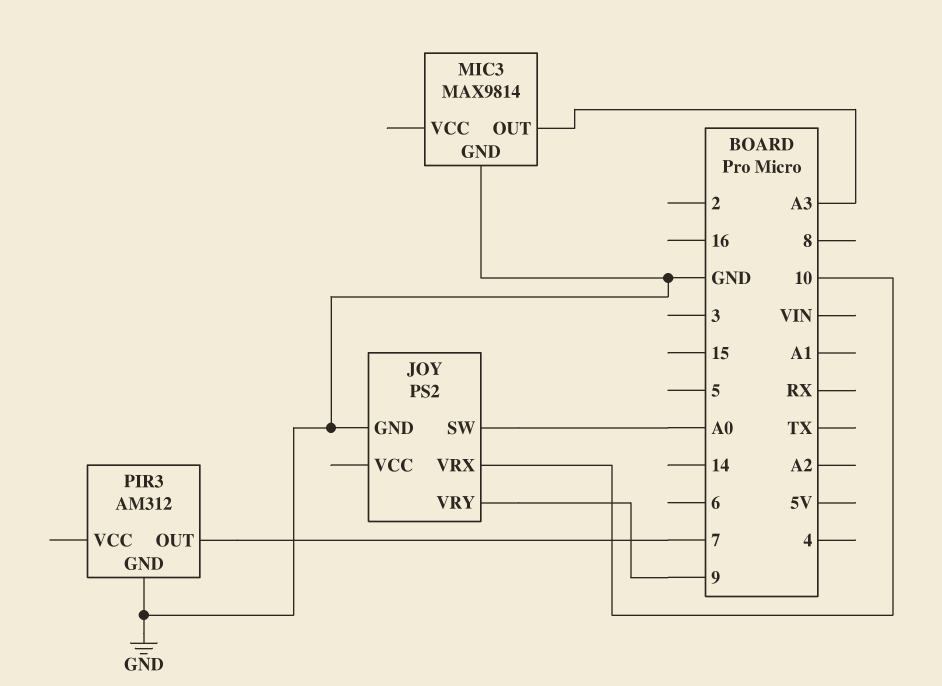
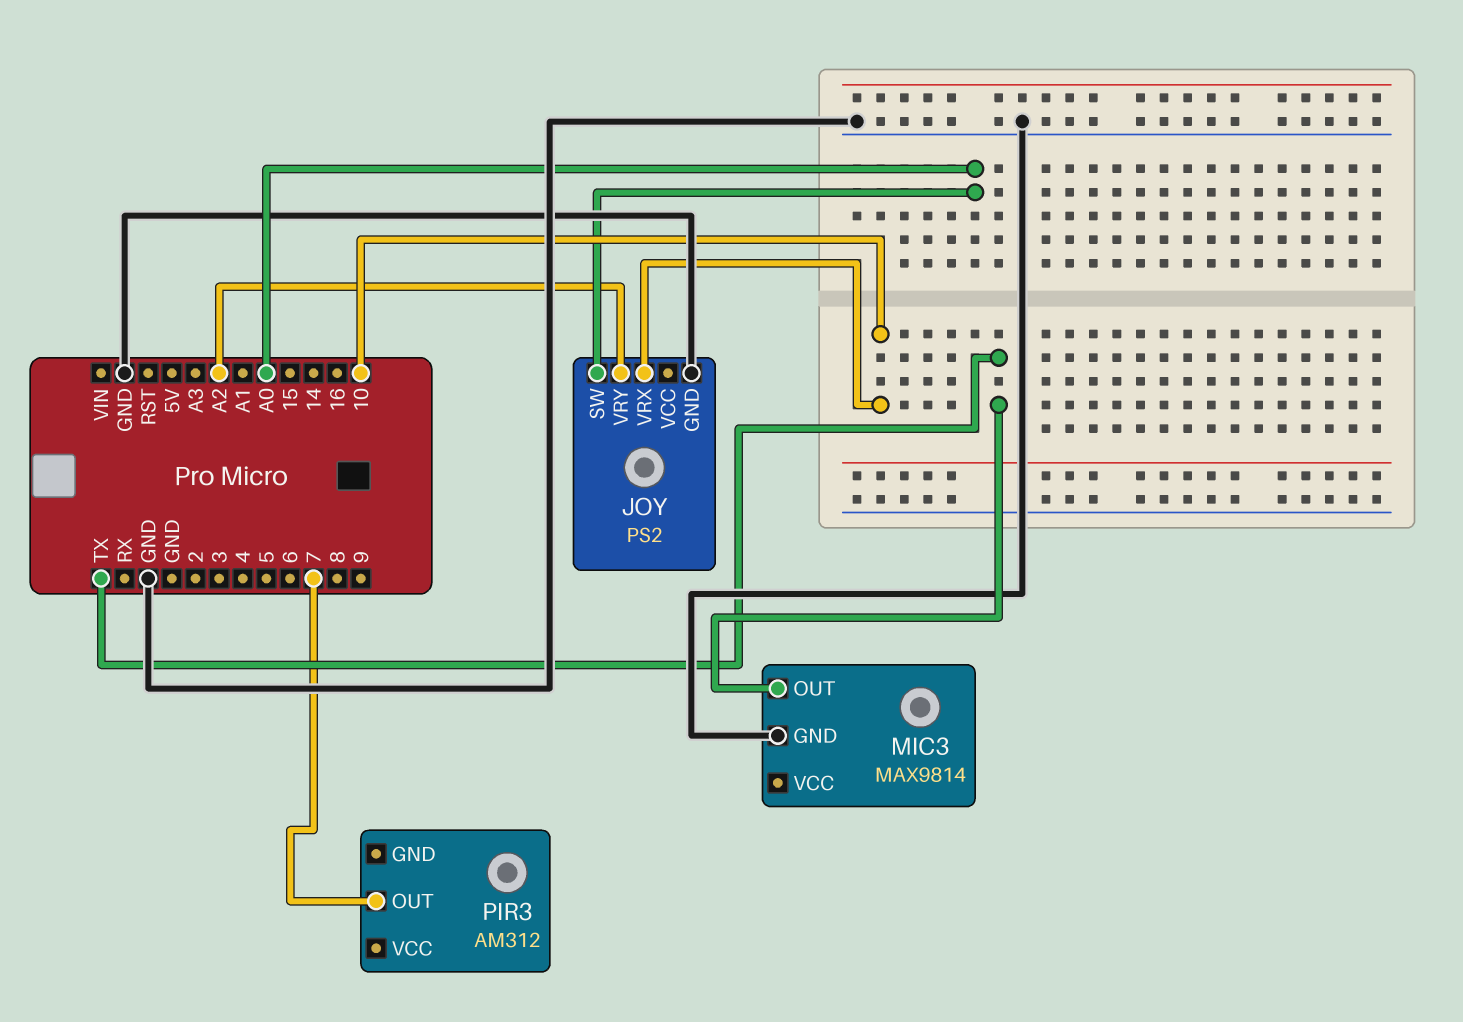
JOY pin VRY: 9 -> A2
MIC3 pin OUT: A3 -> TX
PIR3 pin GND: GND -> none

